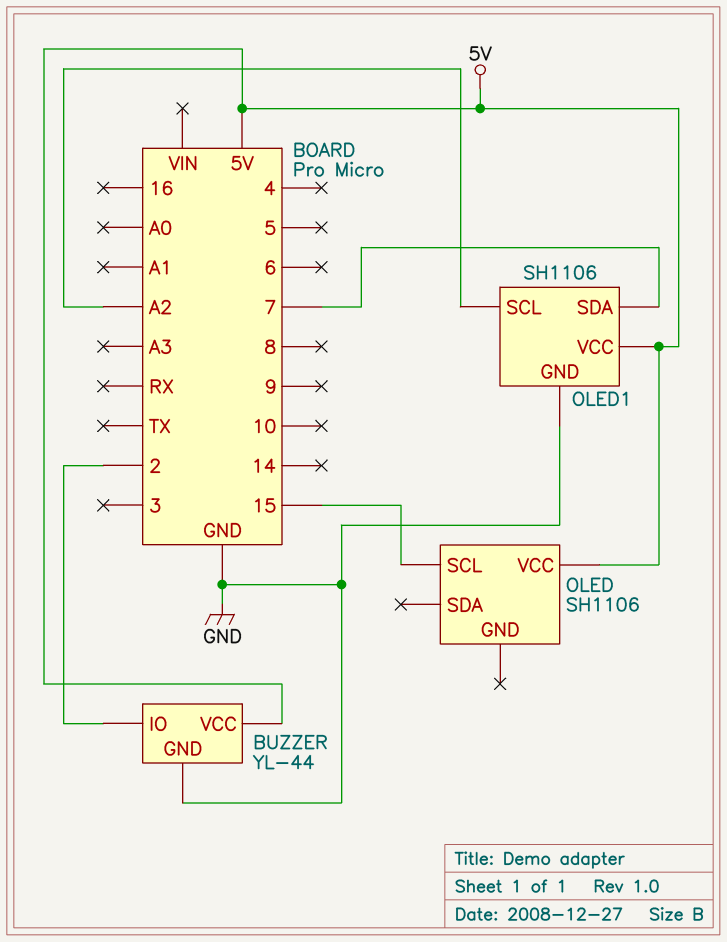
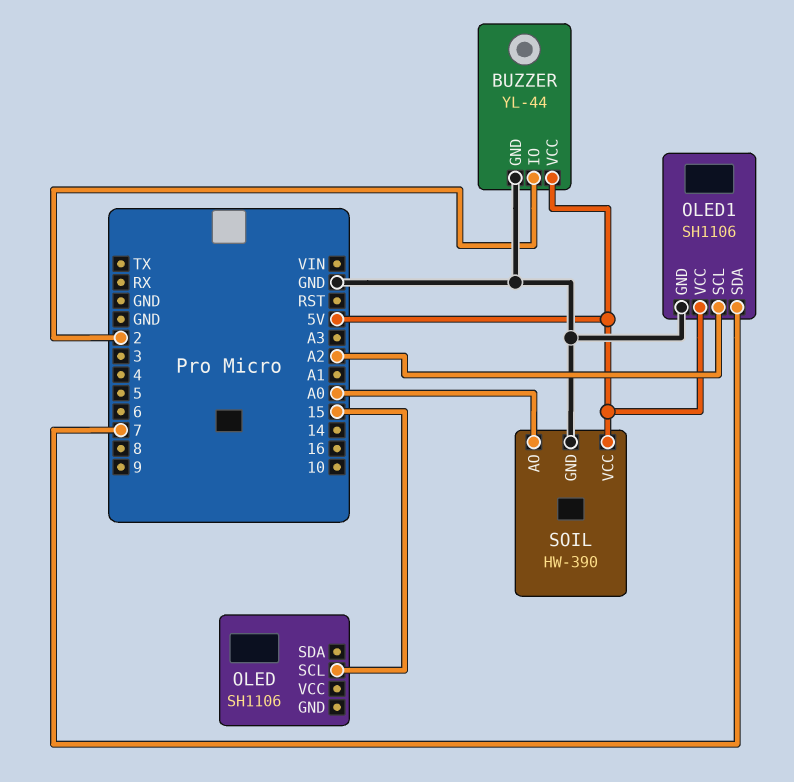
OLED pin VCC: 5V -> none
SOIL: none -> HW-390
SOIL pin AO: none -> A0
SOIL pin GND: none -> GND
SOIL pin VCC: none -> 5V

